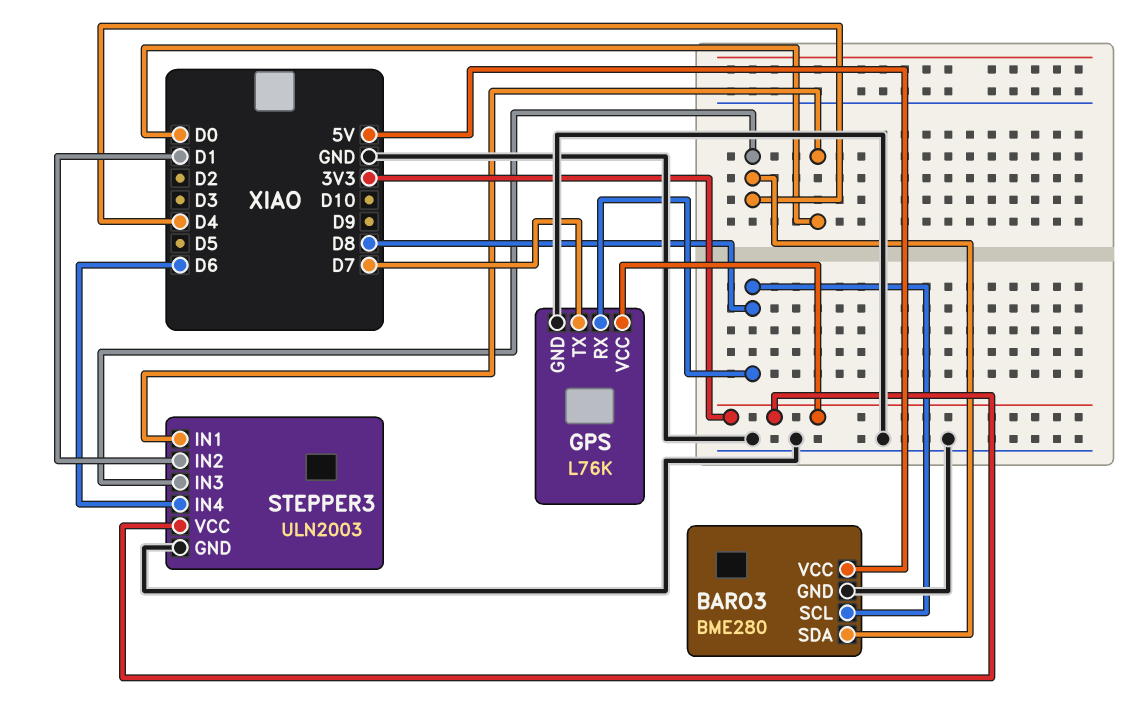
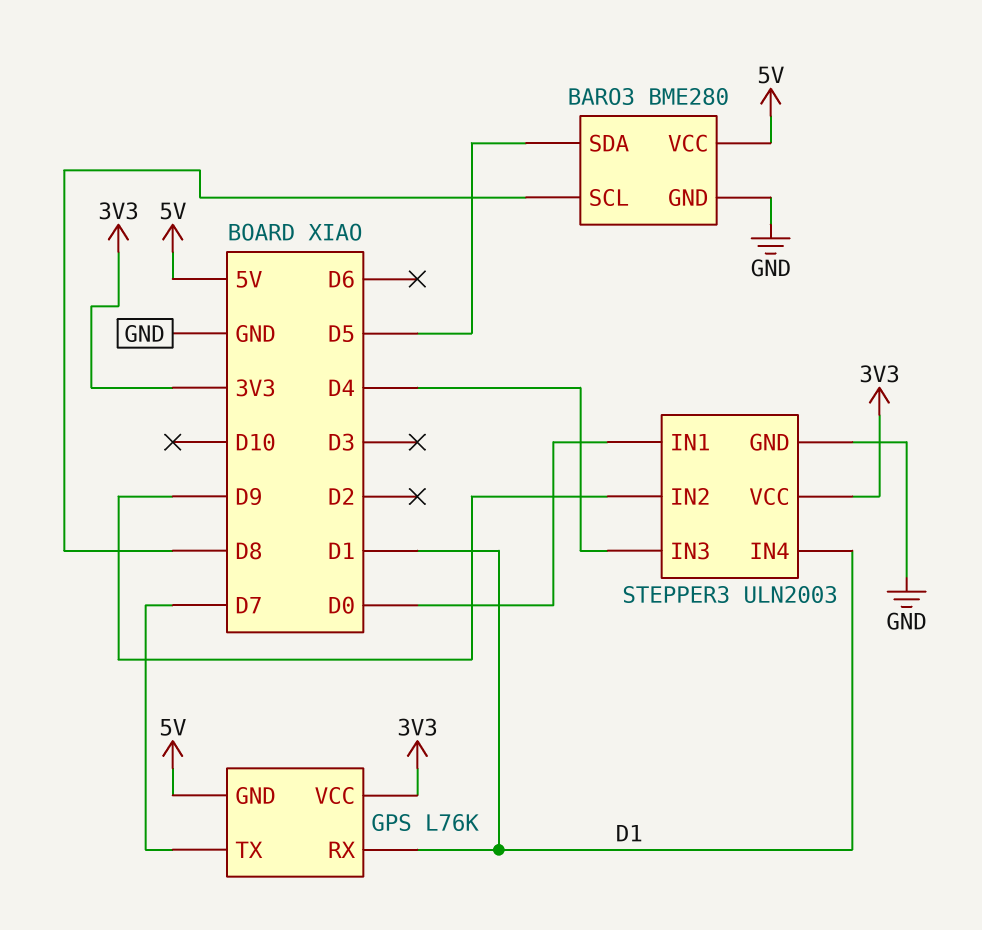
BARO3 pin SDA: D4 -> D5
GPS pin GND: GND -> 5V
GPS pin RX: D8 -> D1
STEPPER3 pin IN2: D1 -> D9
STEPPER3 pin IN4: D6 -> D1

